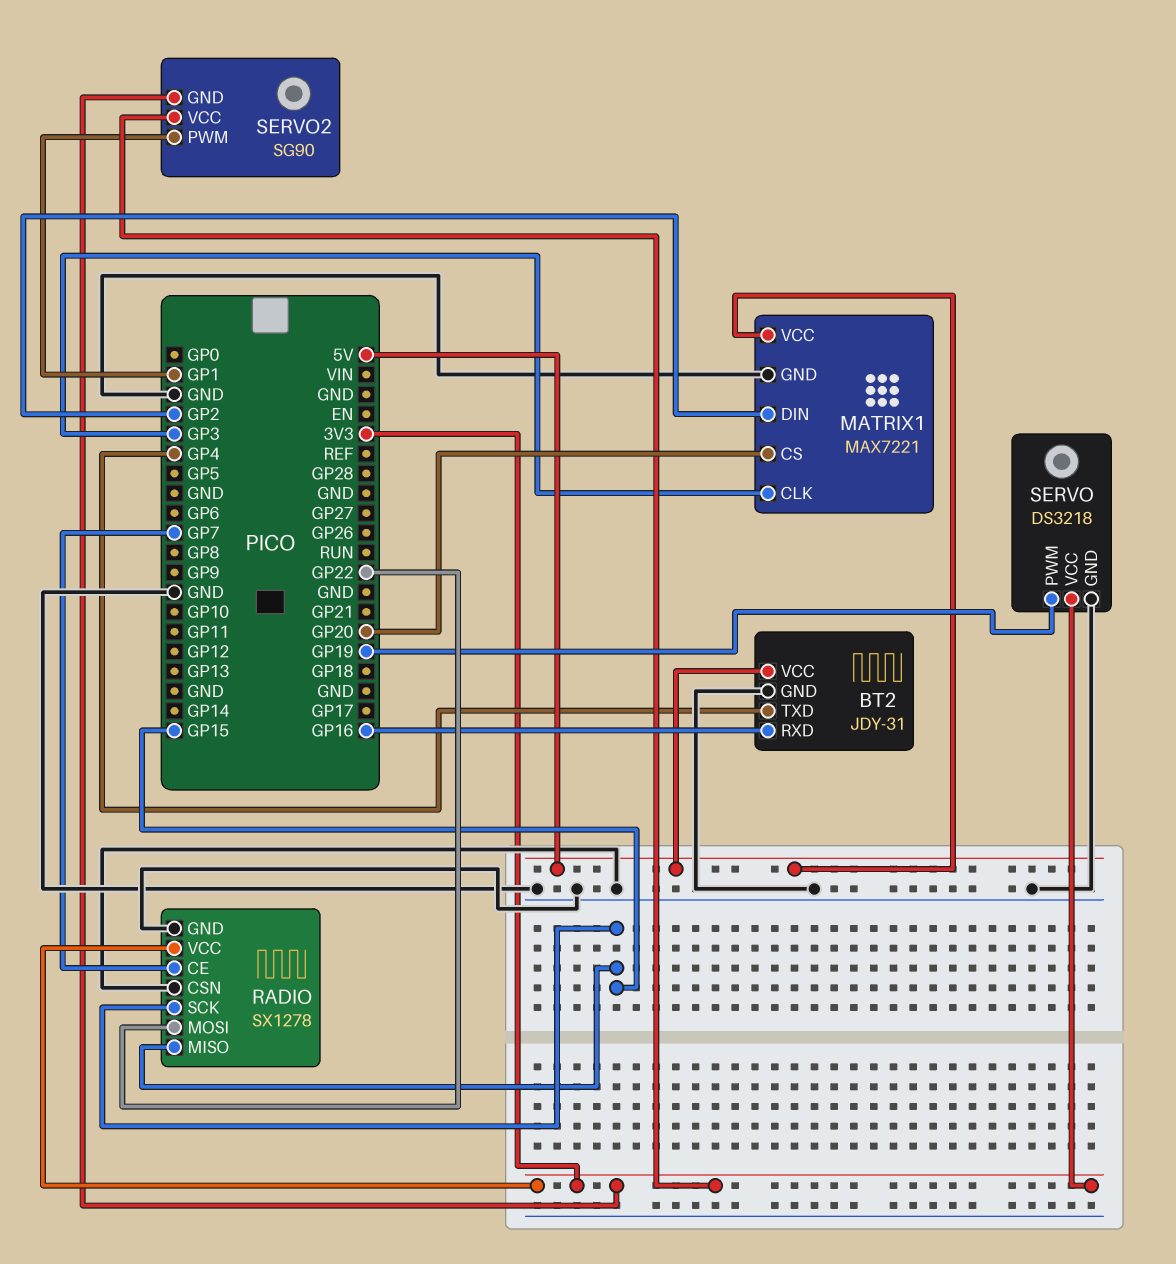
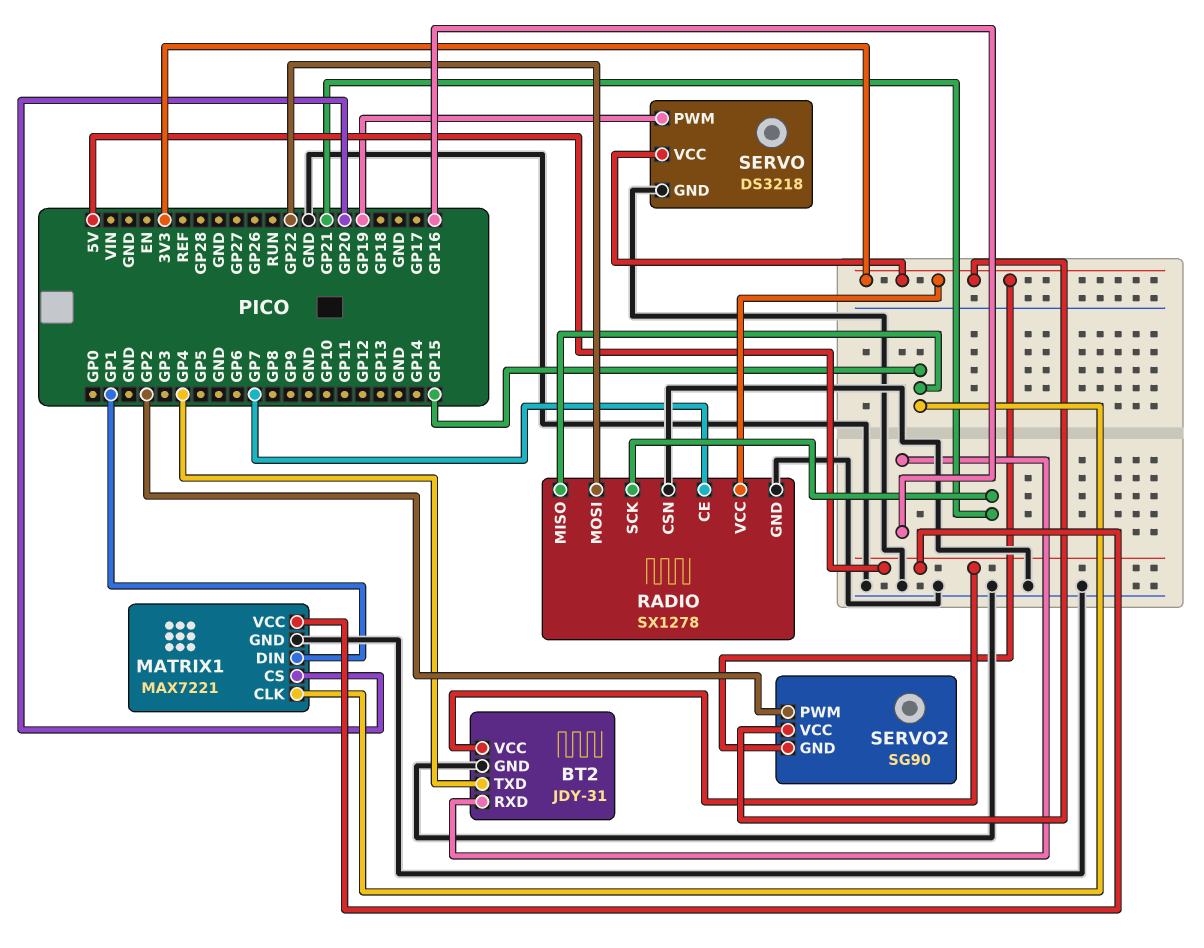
MATRIX1 pin CLK: GP3 -> GP15
MATRIX1 pin DIN: GP2 -> GP1
RADIO pin SCK: GP15 -> GP21
SERVO2 pin PWM: GP1 -> GP2

